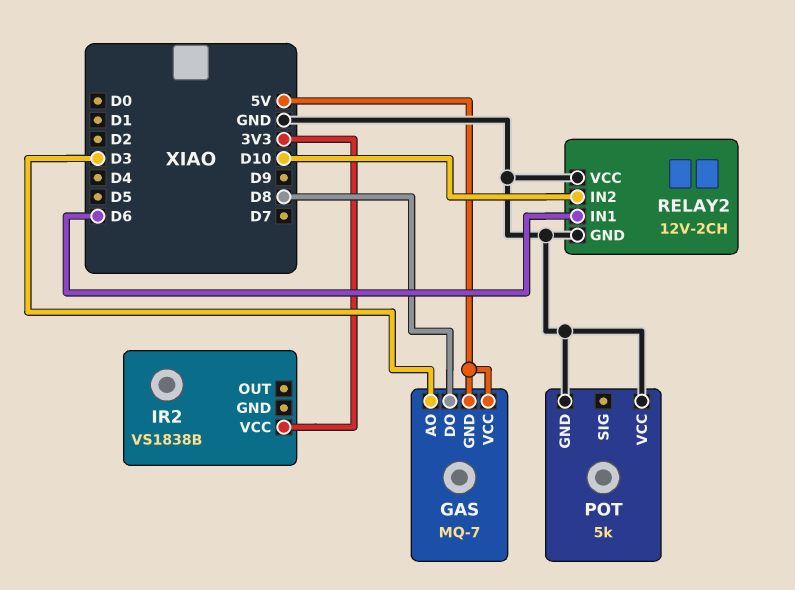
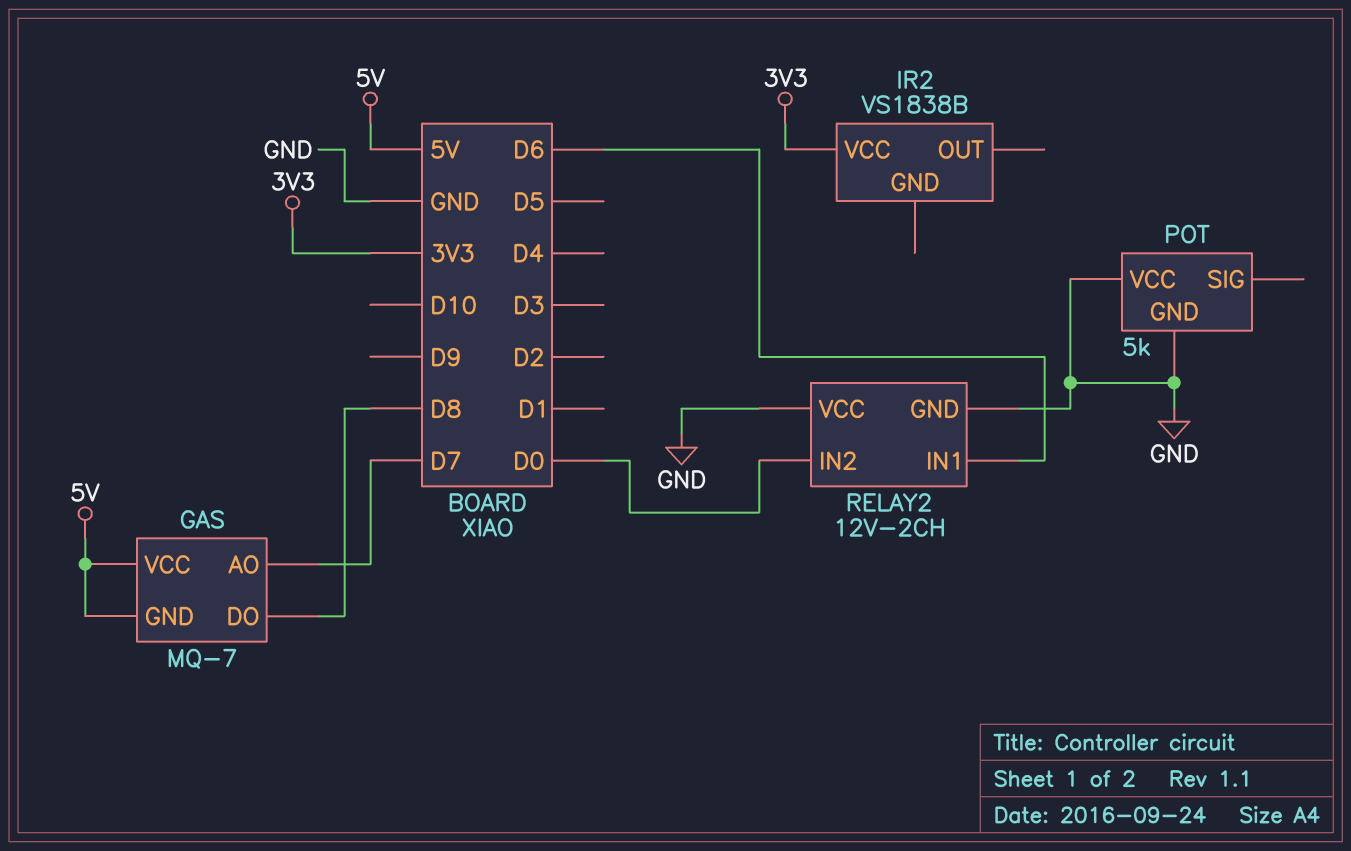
GAS pin AO: D3 -> D7
RELAY2 pin IN2: D10 -> D0

